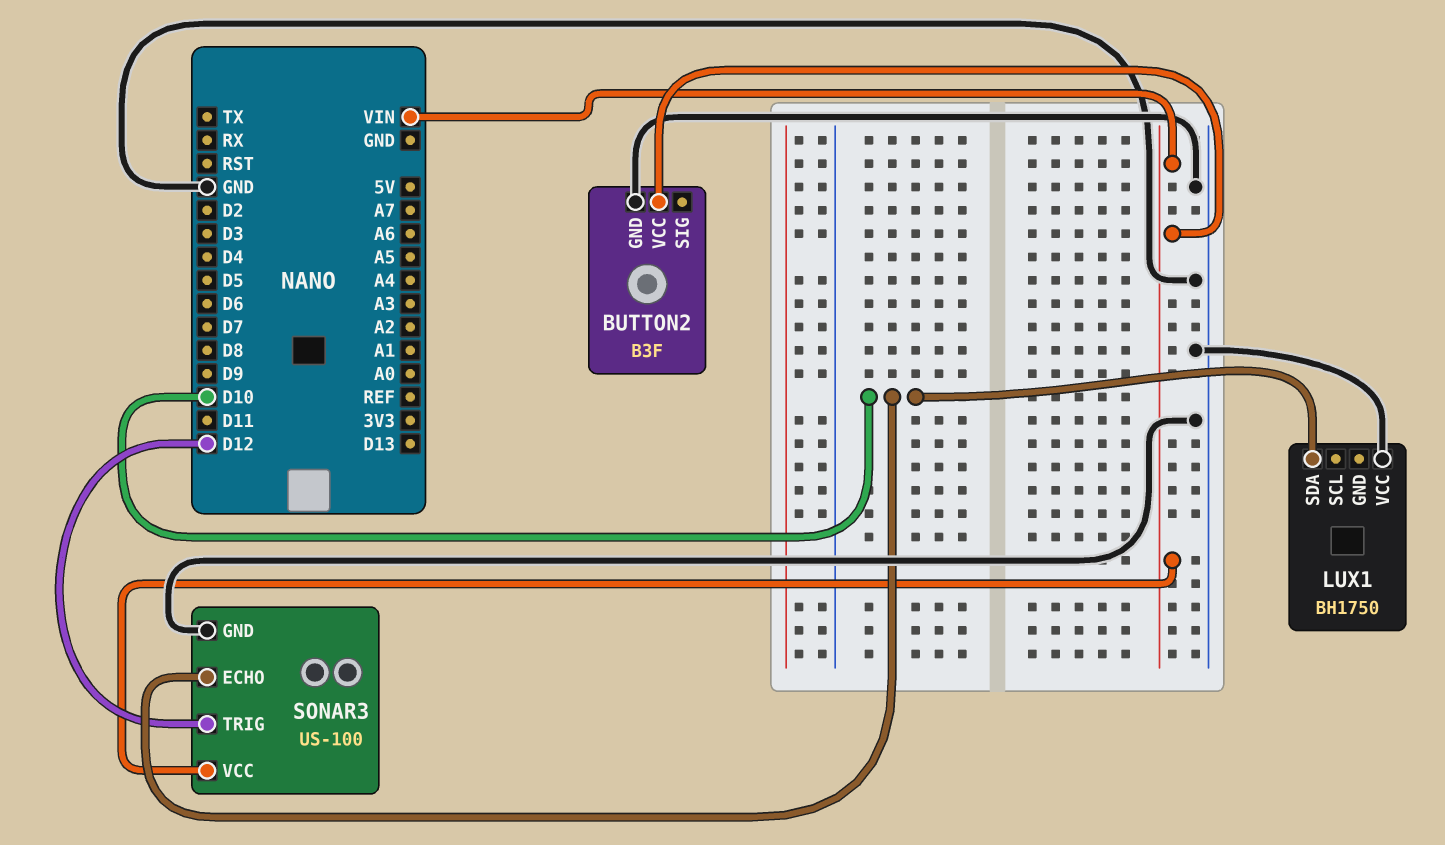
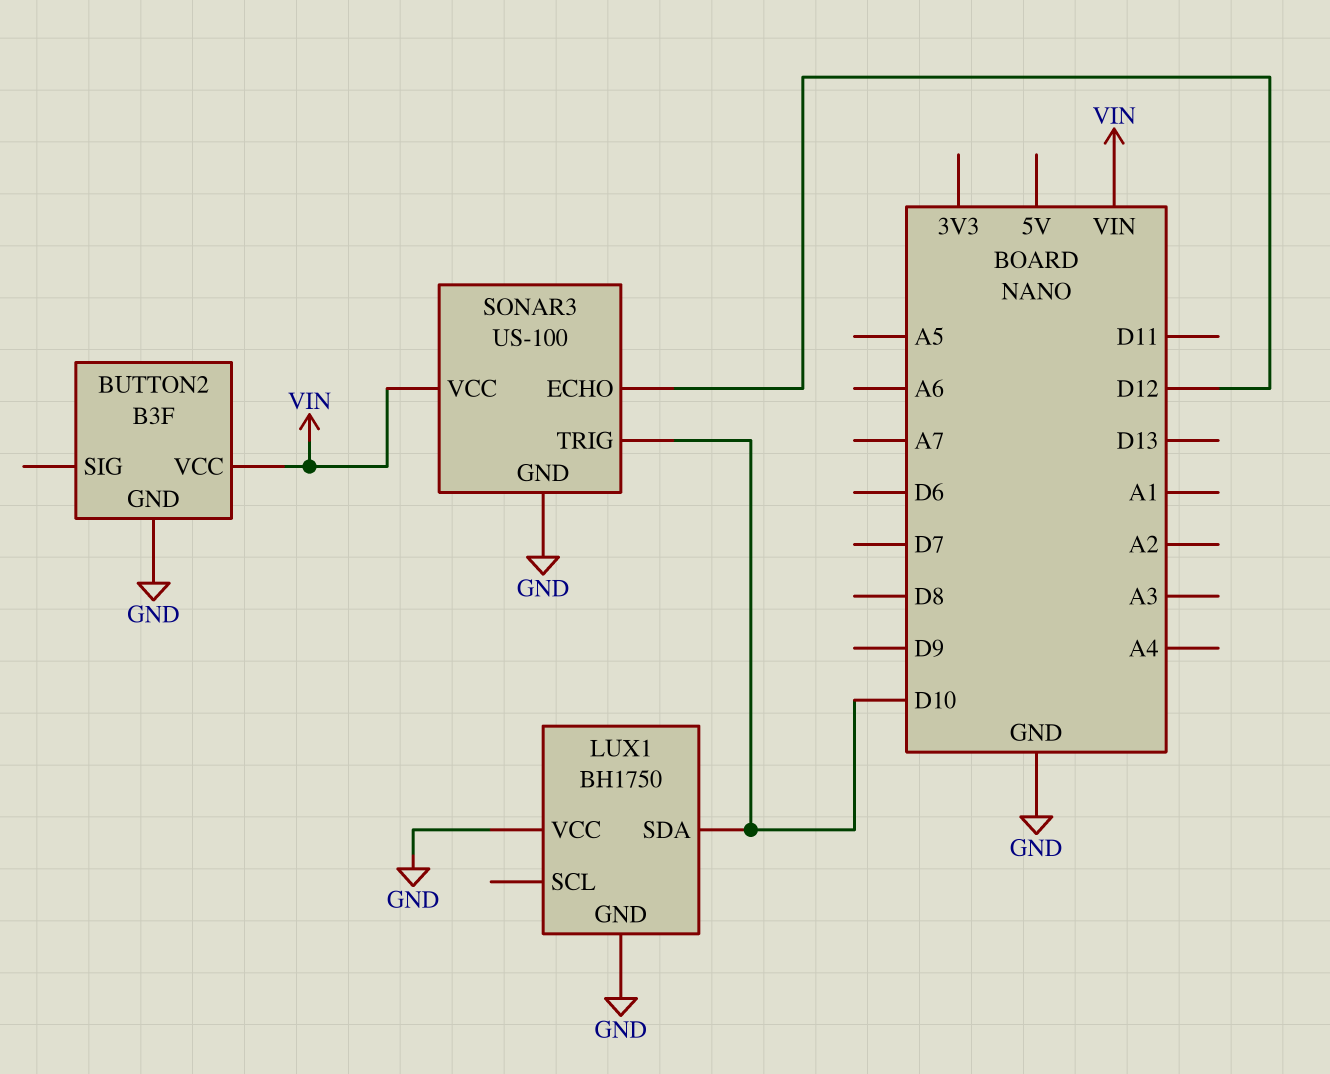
LUX1 pin GND: none -> GND
SONAR3 pin ECHO: D10 -> D12
SONAR3 pin TRIG: D12 -> D10

